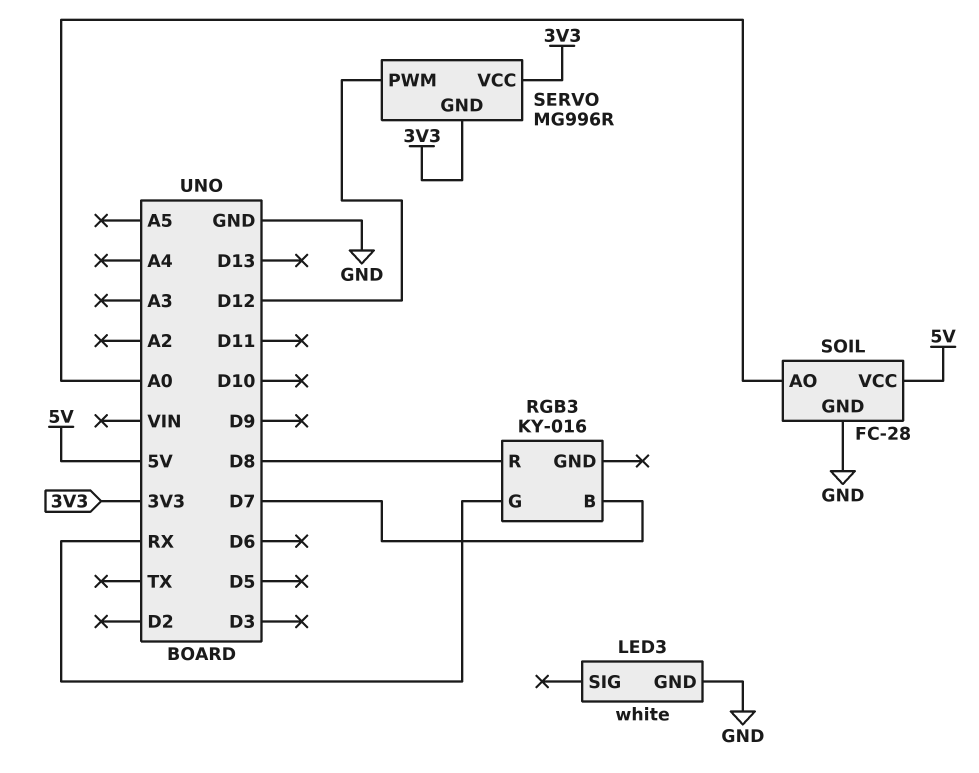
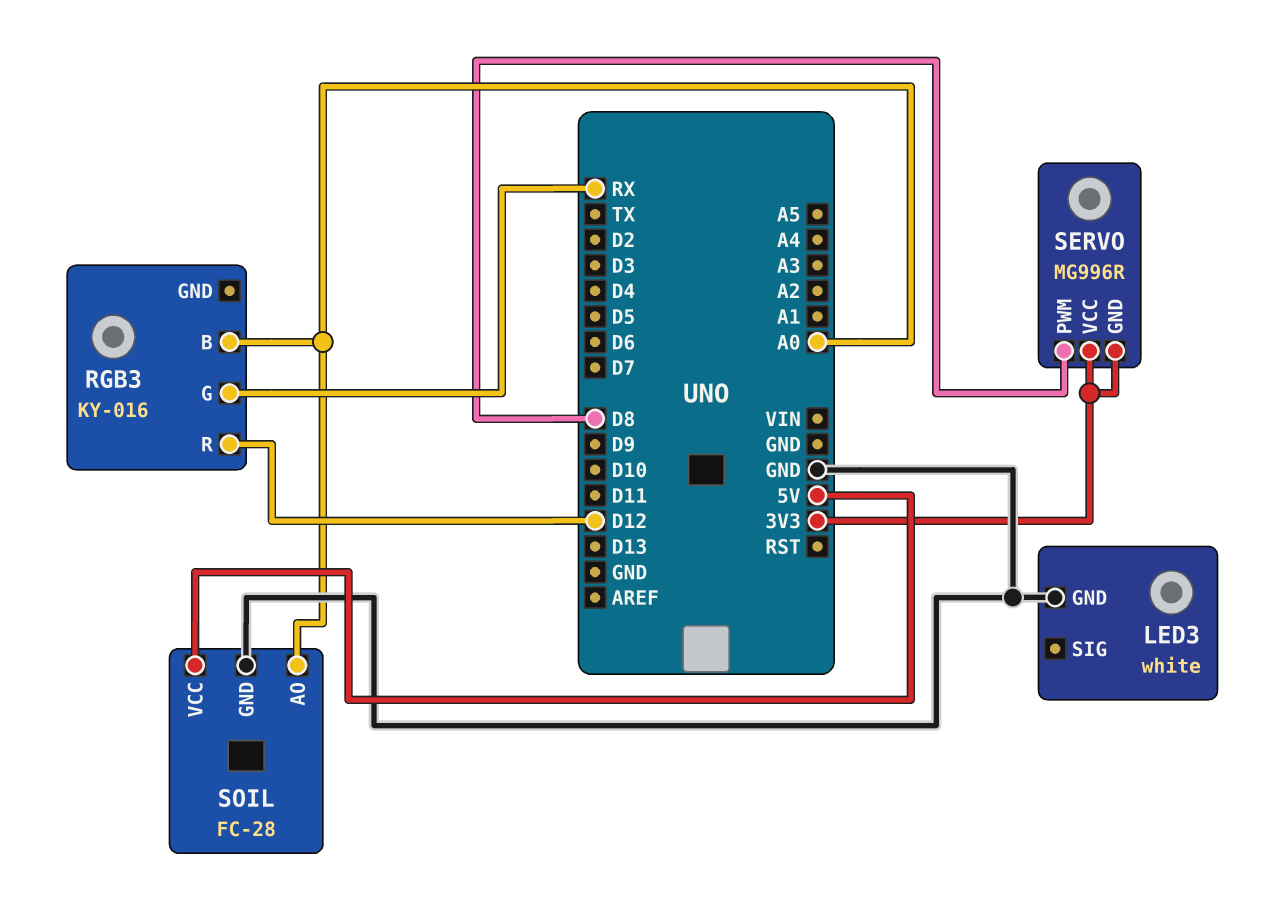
RGB3 pin B: D7 -> A0
RGB3 pin R: D8 -> D12
SERVO pin PWM: D12 -> D8

